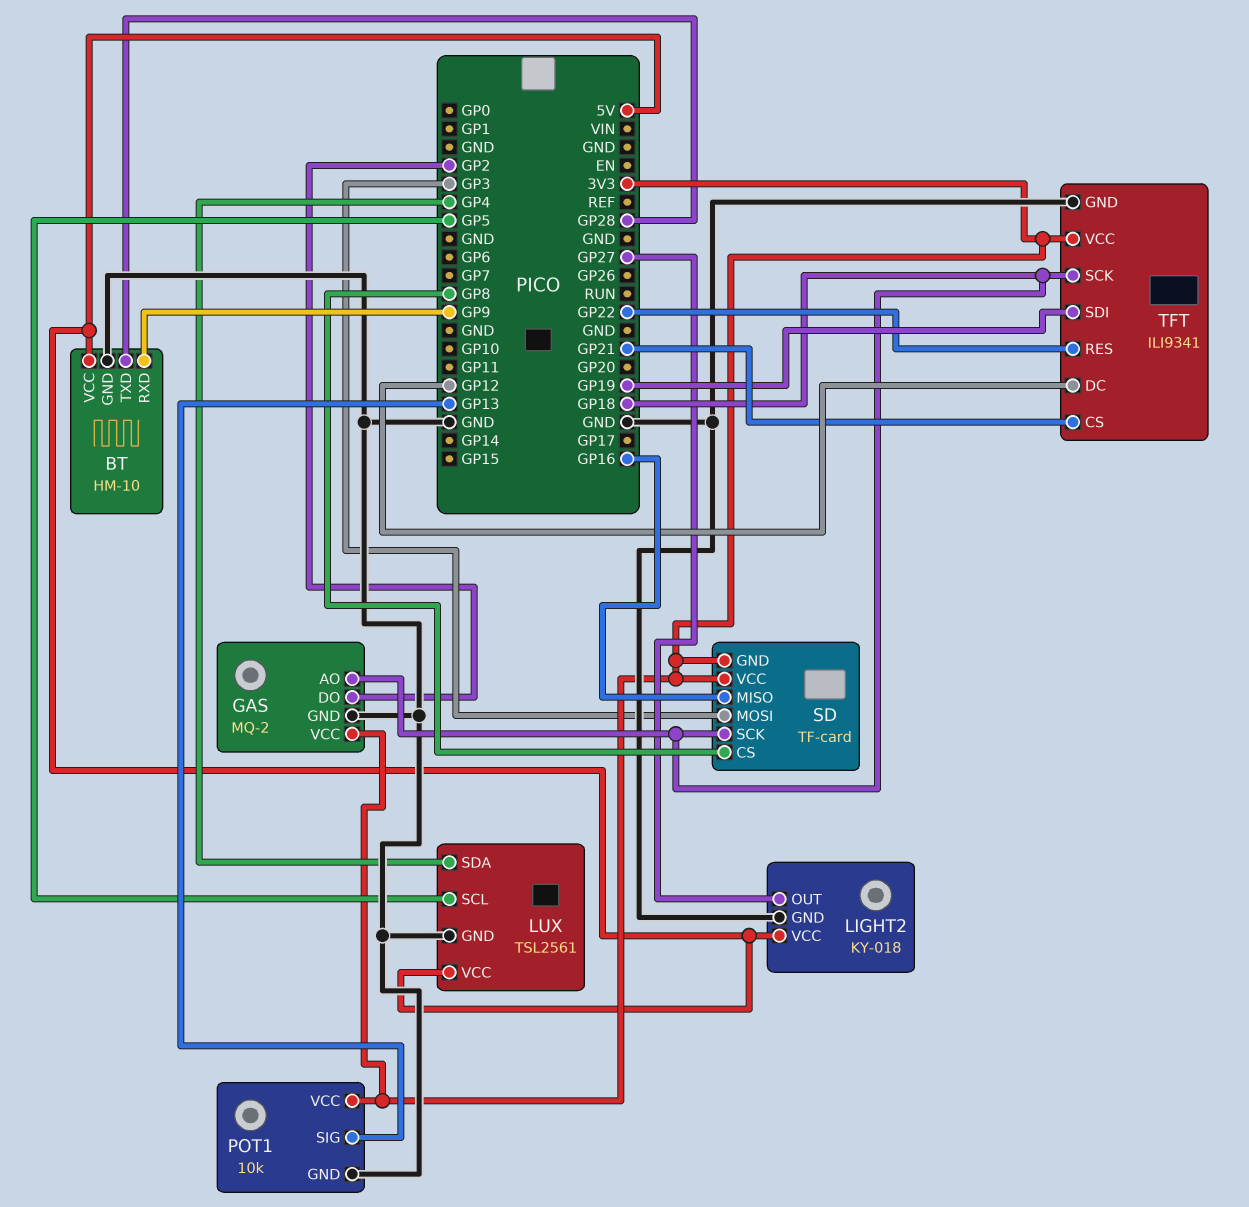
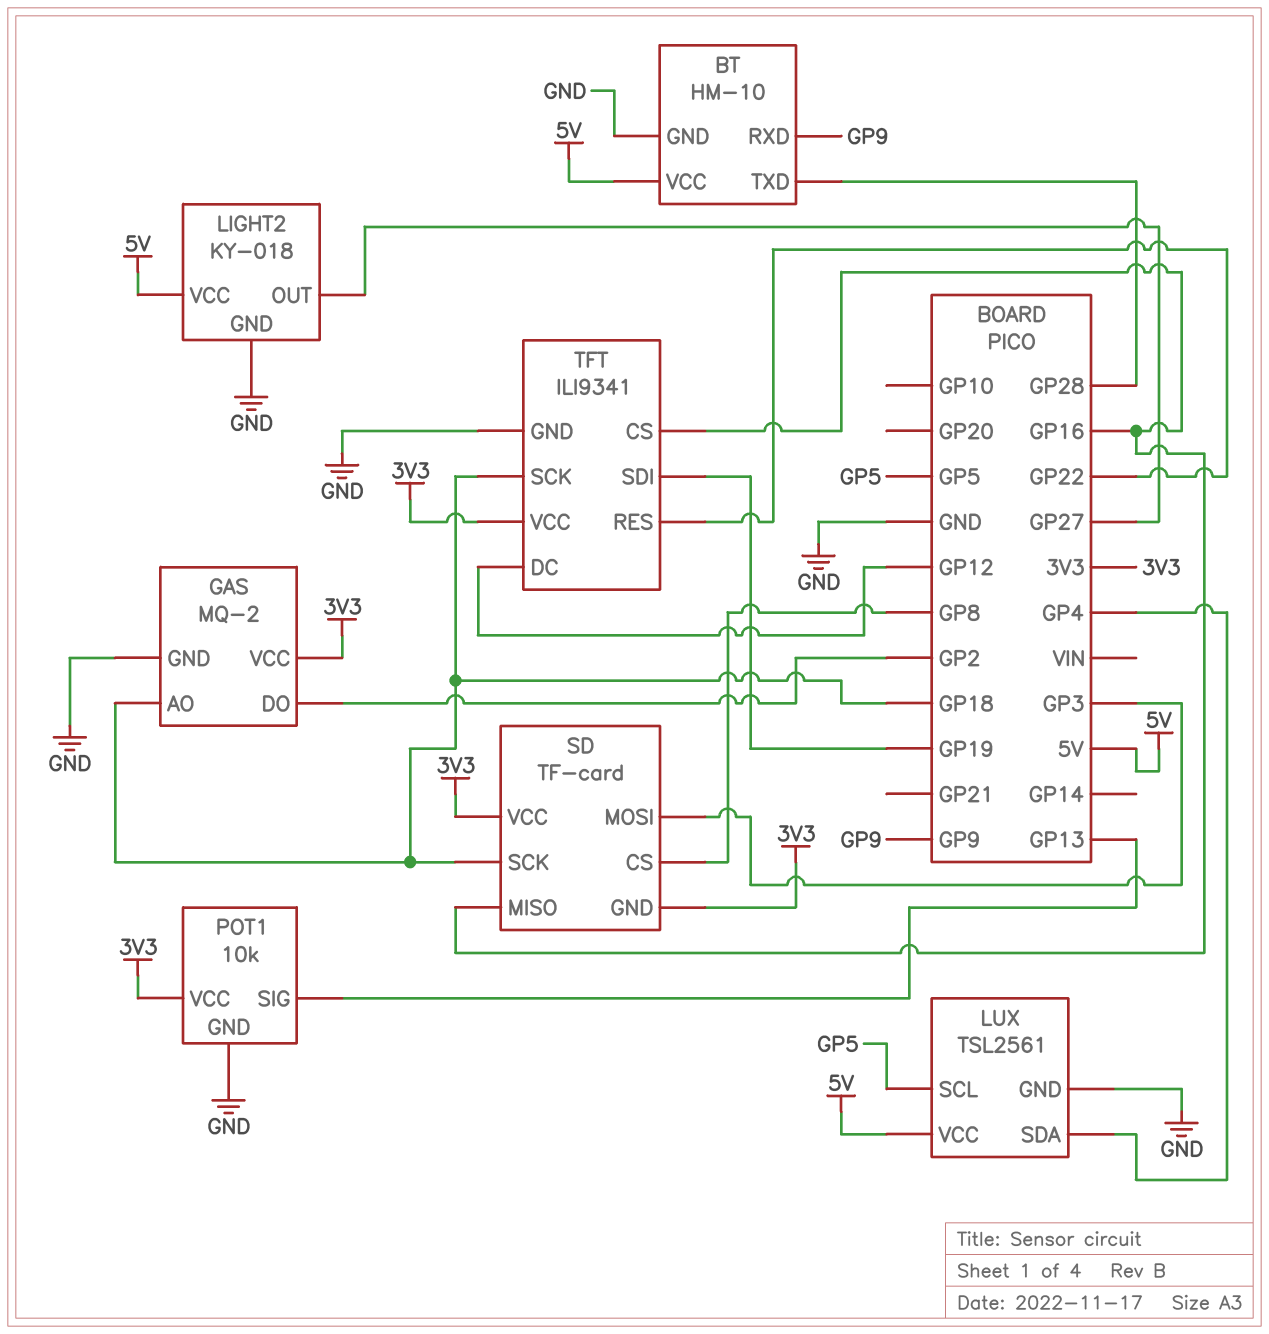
TFT pin CS: GP21 -> GP16

